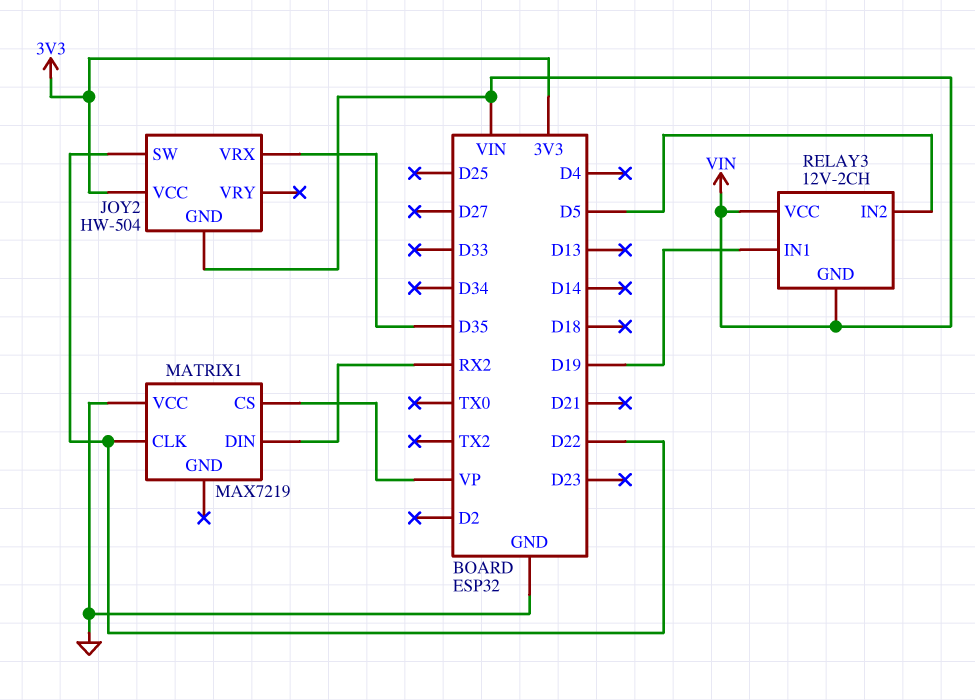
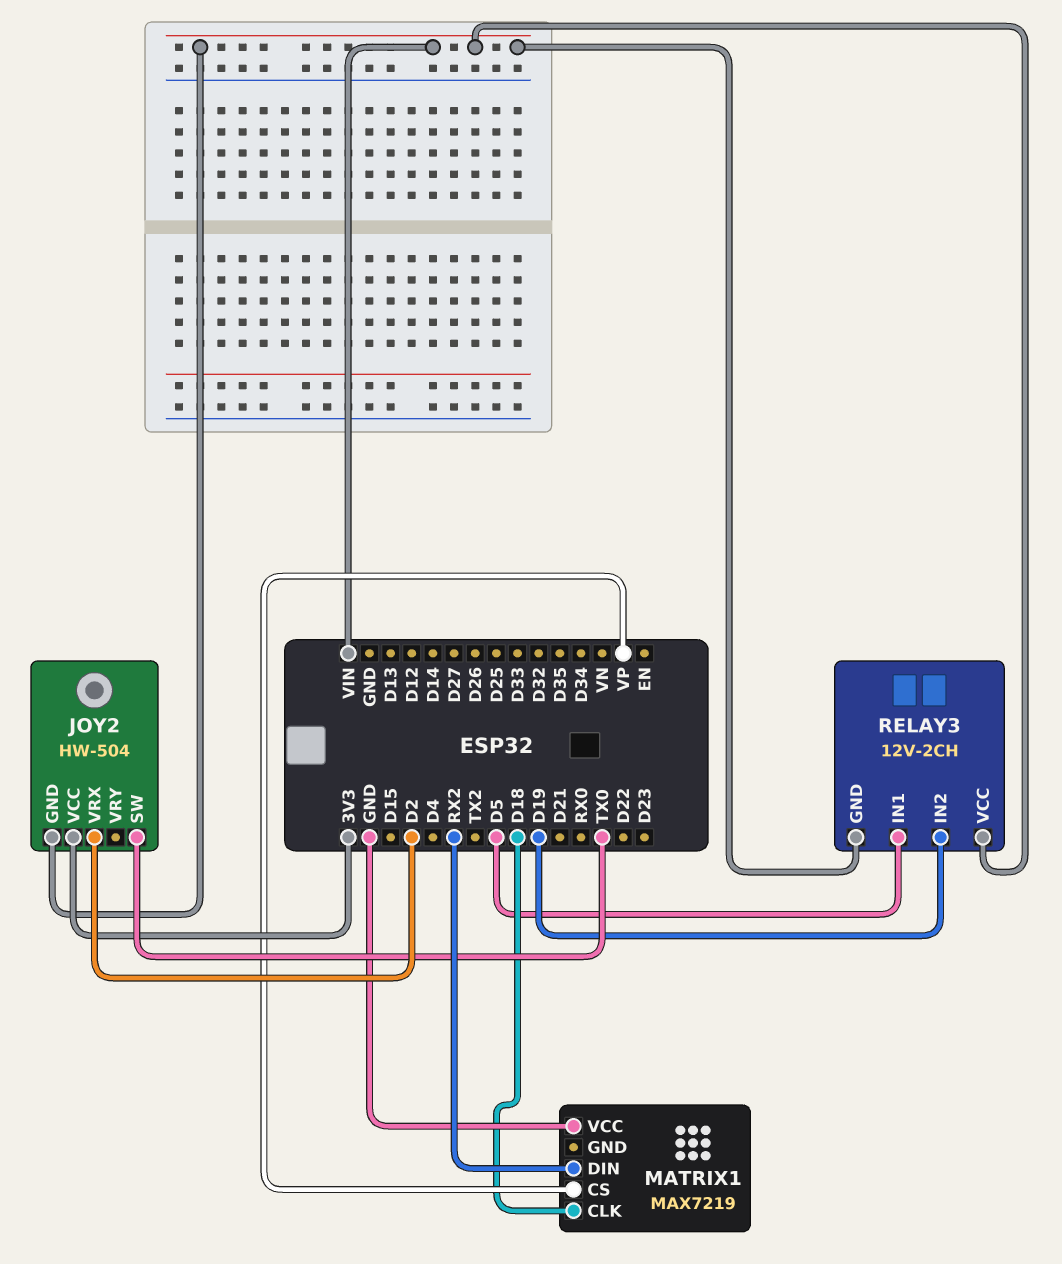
JOY2 pin SW: D22 -> TX0
JOY2 pin VRX: D35 -> D2
MATRIX1 pin CLK: D22 -> D18
RELAY3 pin IN1: D19 -> D5
RELAY3 pin IN2: D5 -> D19

